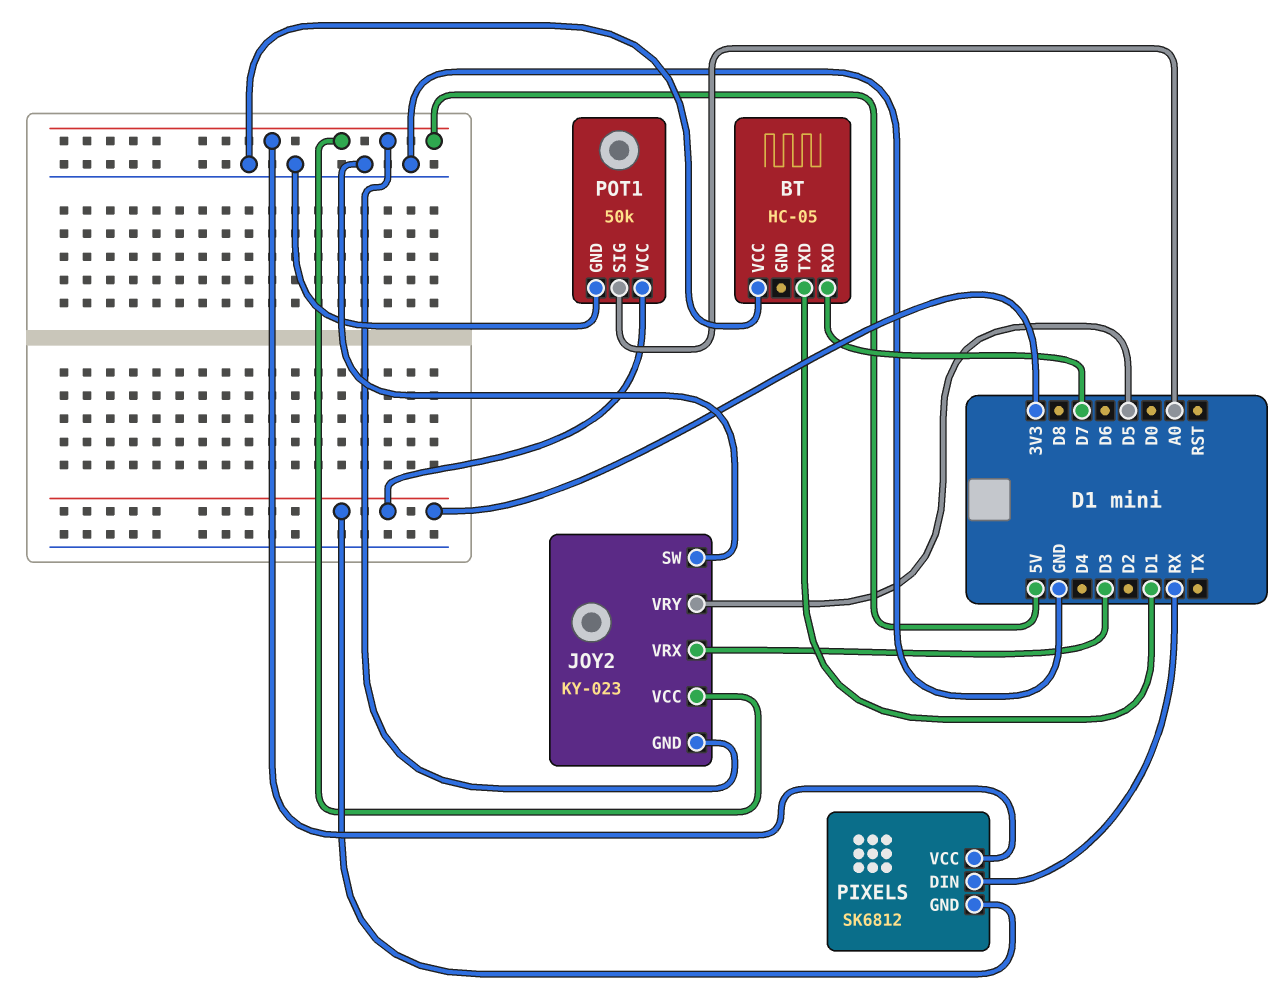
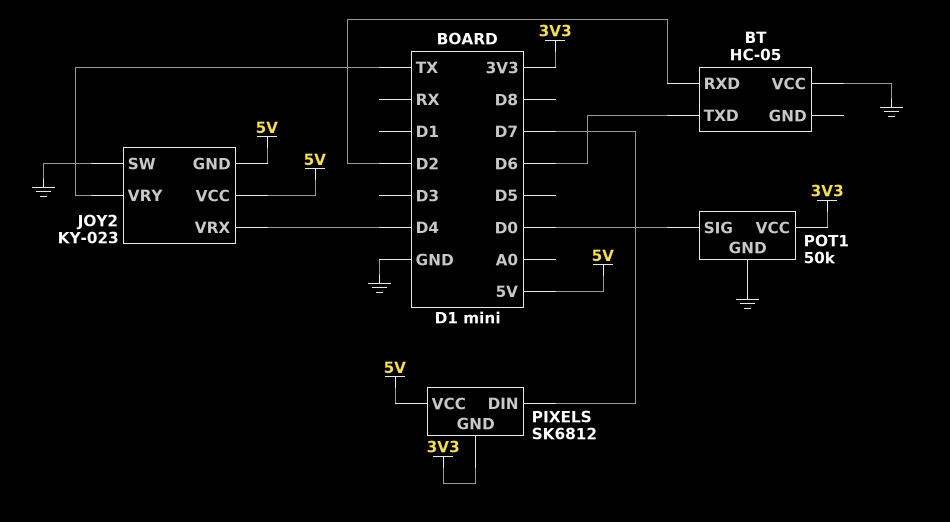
BT pin RXD: D7 -> D2
BT pin TXD: D1 -> D6
JOY2 pin VRX: D3 -> D4
JOY2 pin VRY: D5 -> TX
PIXELS pin DIN: RX -> D7
POT1 pin SIG: A0 -> D0

